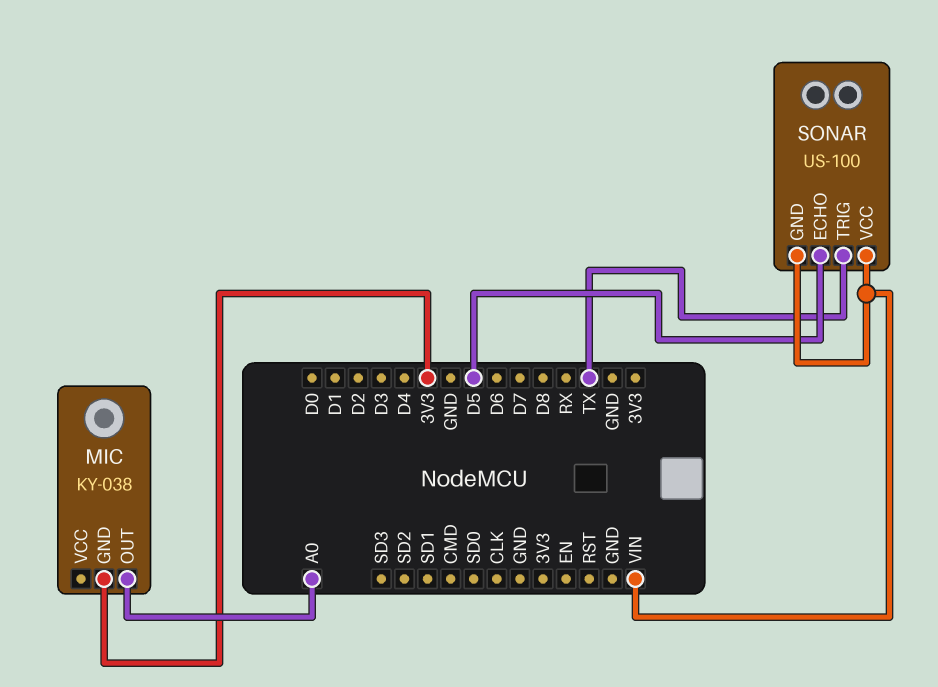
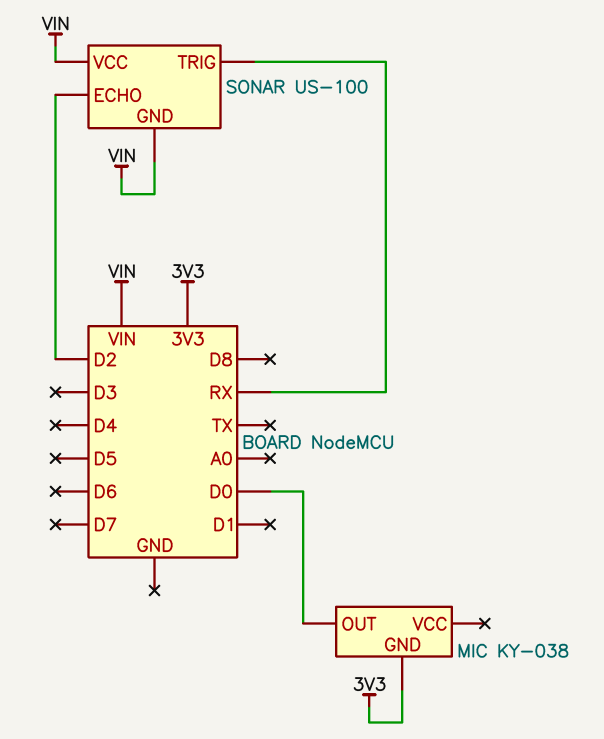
MIC pin OUT: A0 -> D0
SONAR pin ECHO: D5 -> D2
SONAR pin TRIG: TX -> RX

